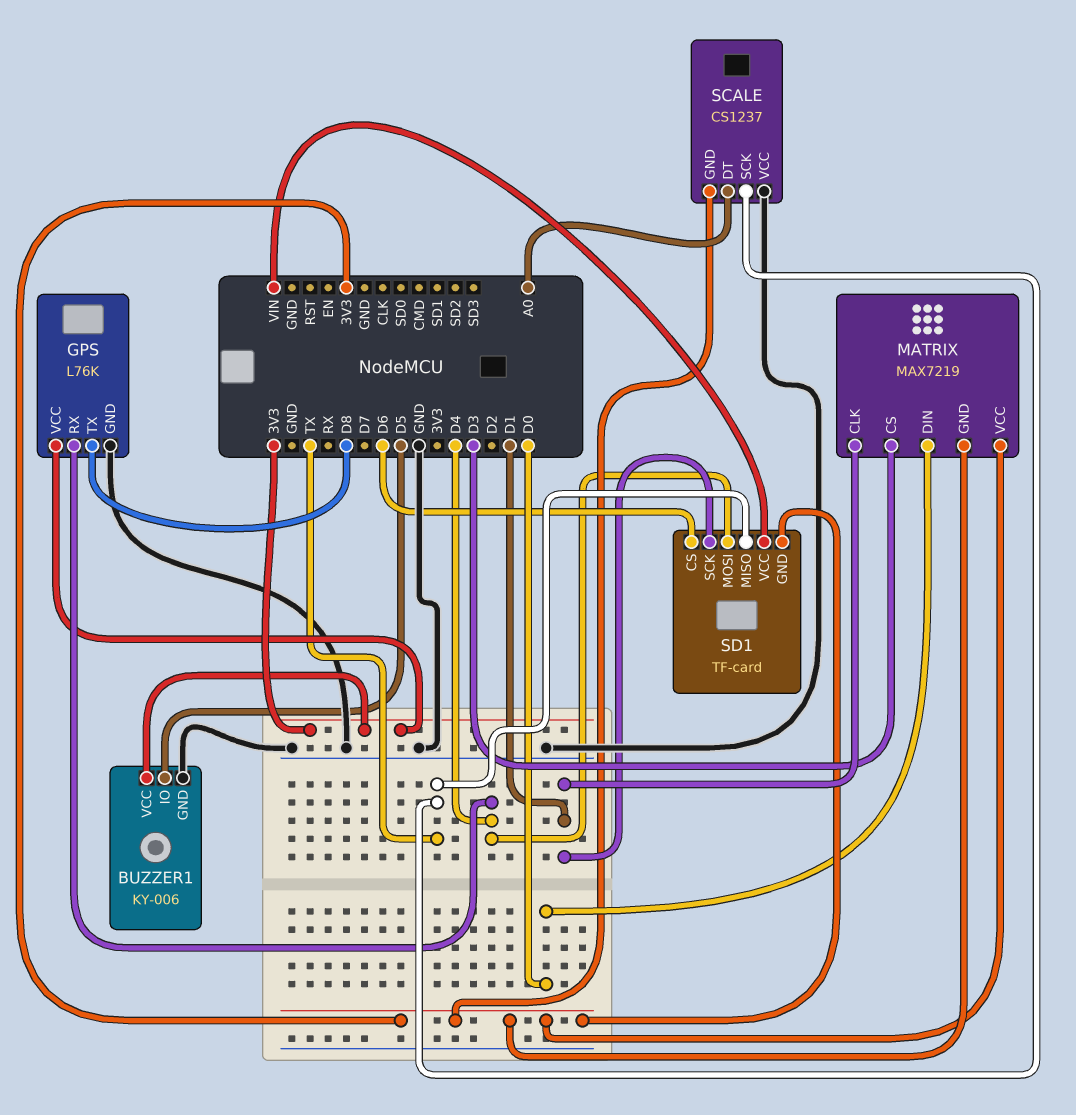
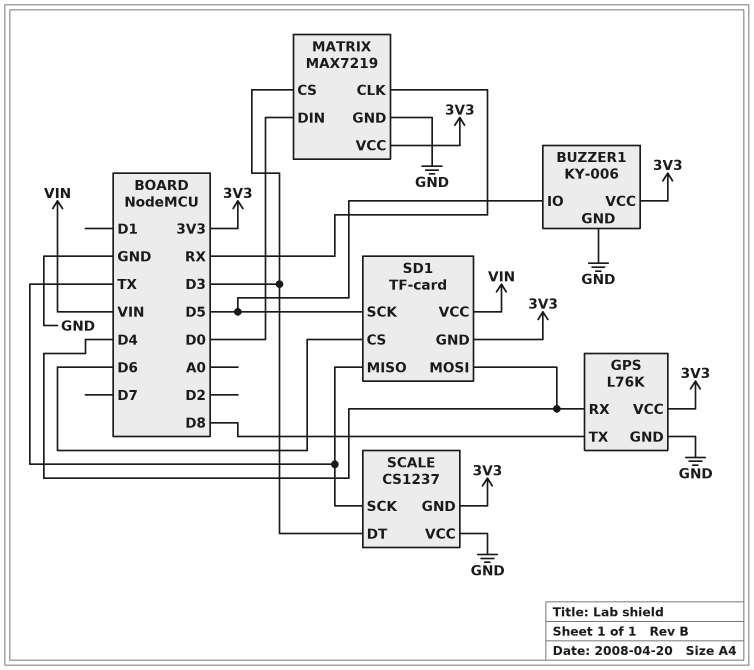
MATRIX pin CLK: D1 -> RX
MATRIX pin GND: 3V3 -> GND
SCALE pin DT: A0 -> D3
SD1 pin SCK: D1 -> D5

